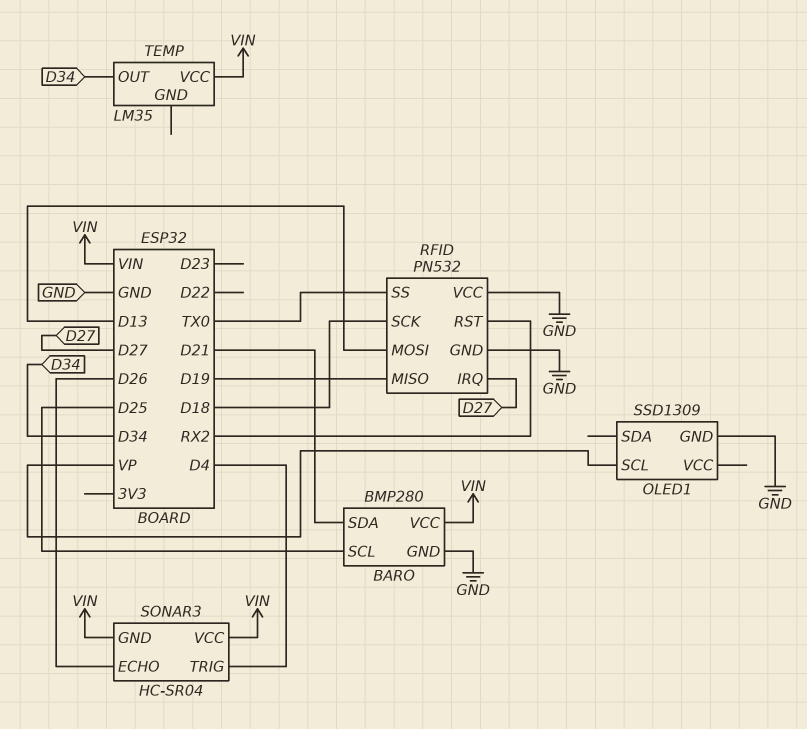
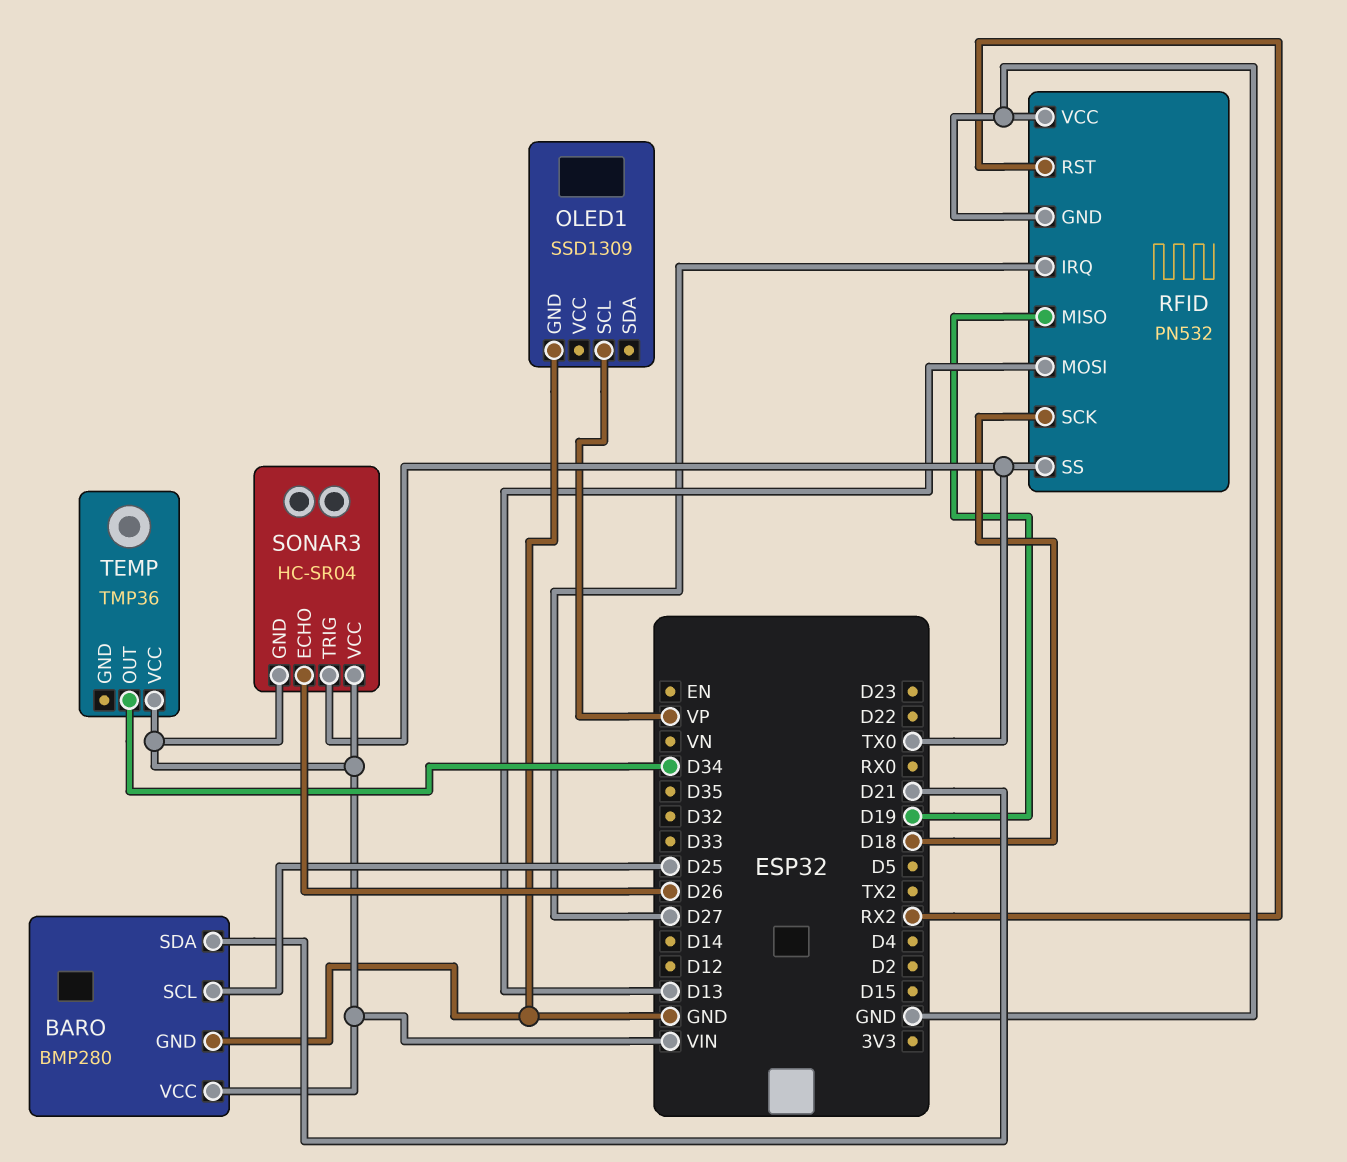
SONAR3 pin TRIG: D4 -> TX0
TEMP: LM35 -> TMP36

